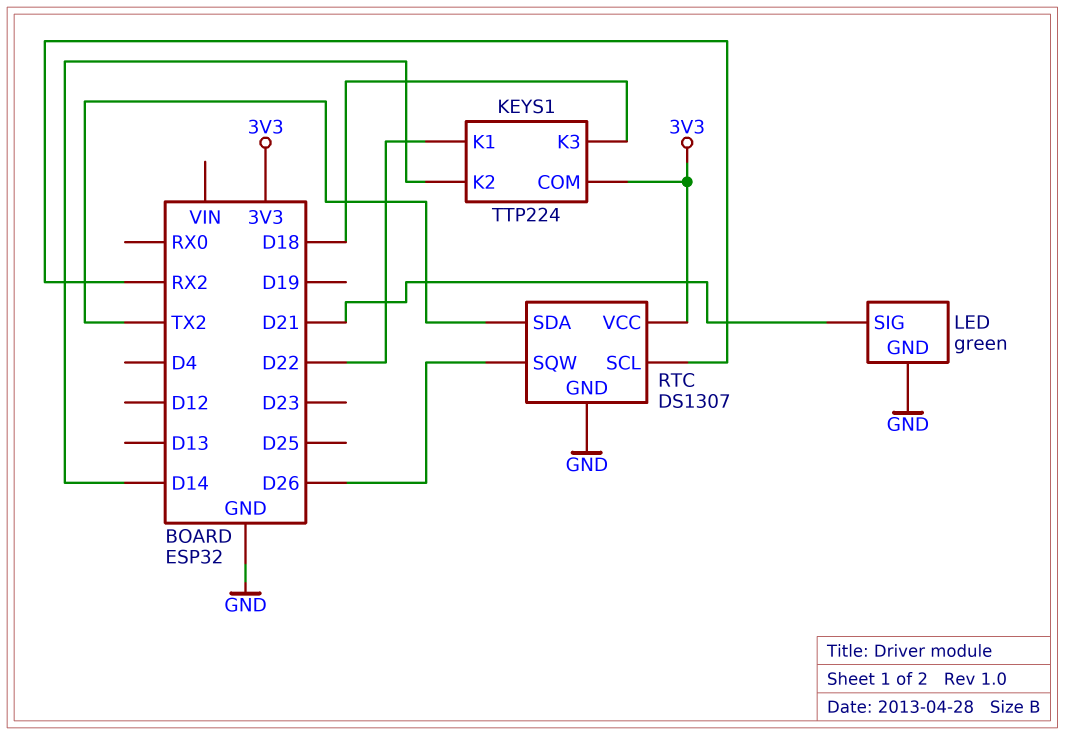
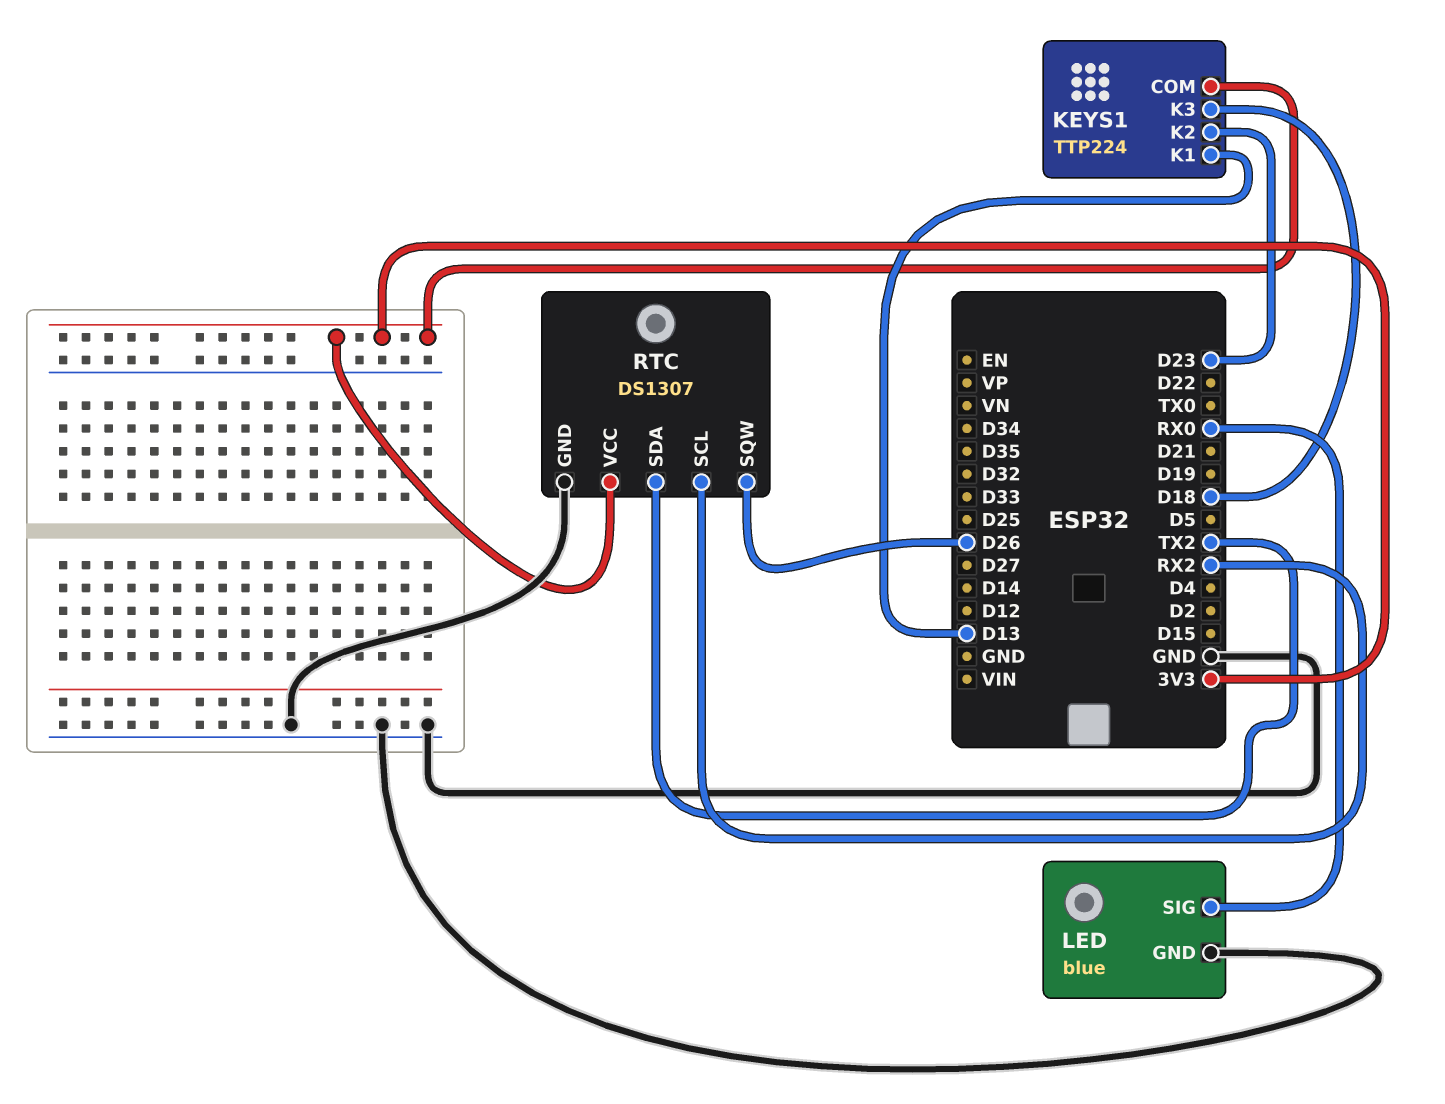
KEYS1 pin K1: D22 -> D13
KEYS1 pin K2: D14 -> D23
LED: green -> blue
LED pin SIG: D21 -> RX0

